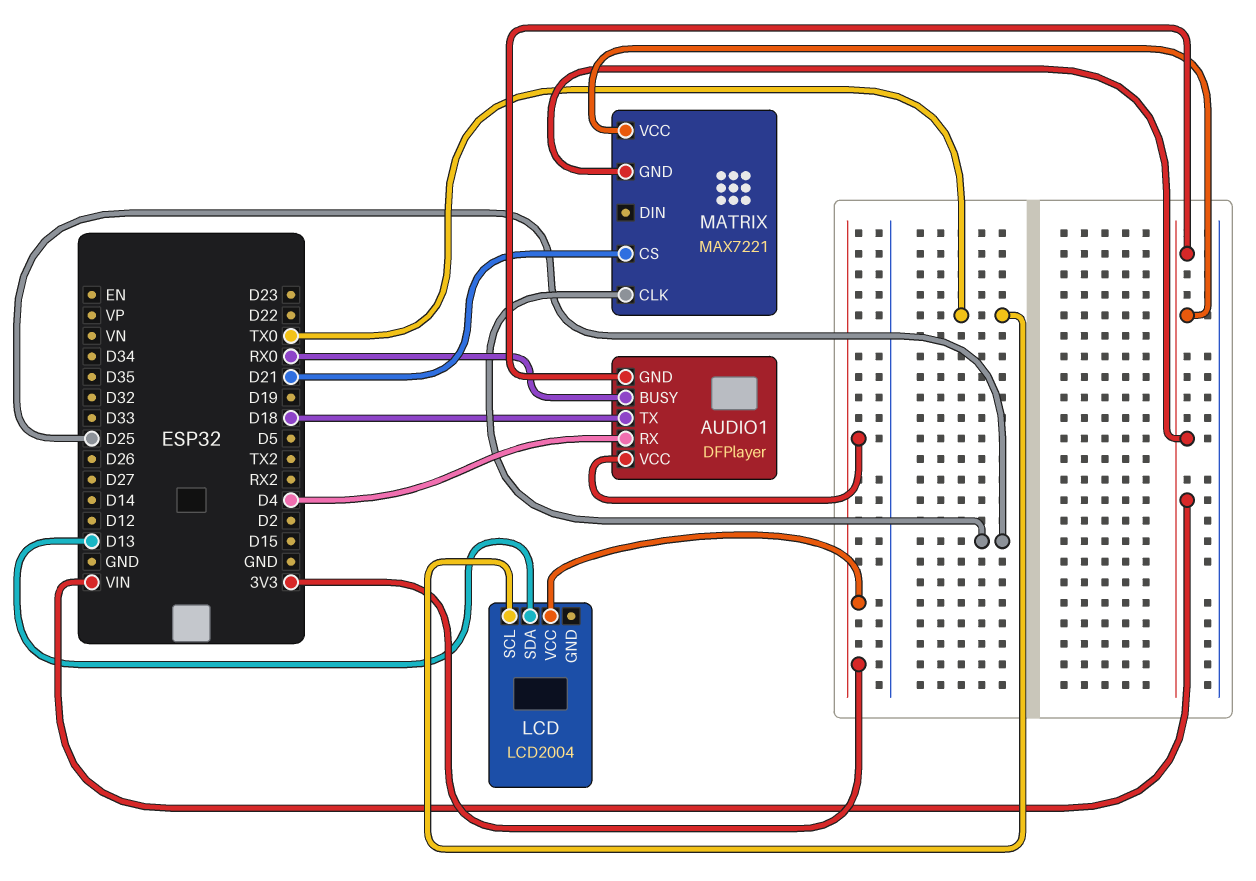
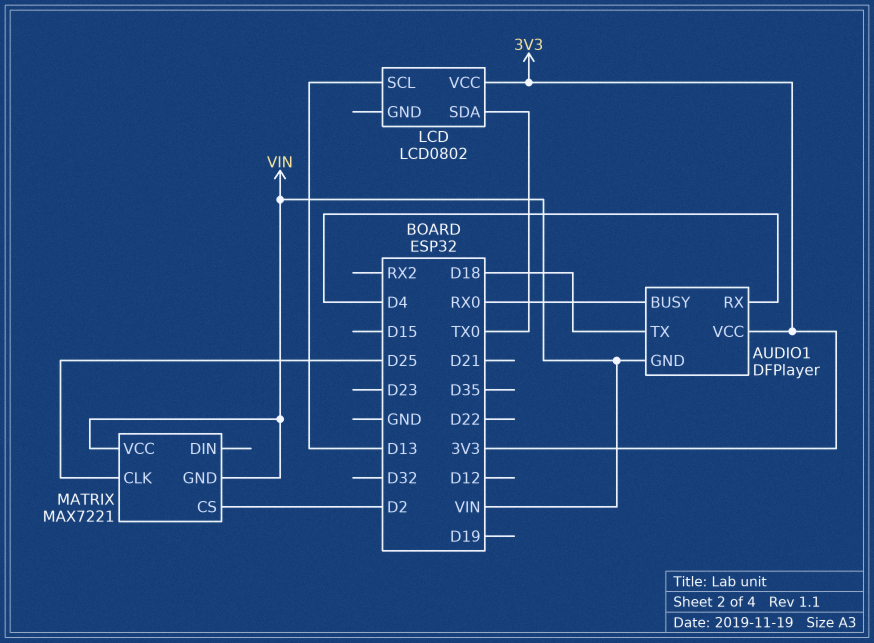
LCD: LCD2004 -> LCD0802
LCD pin SCL: TX0 -> D13
LCD pin SDA: D13 -> TX0
MATRIX pin CS: D21 -> D2

